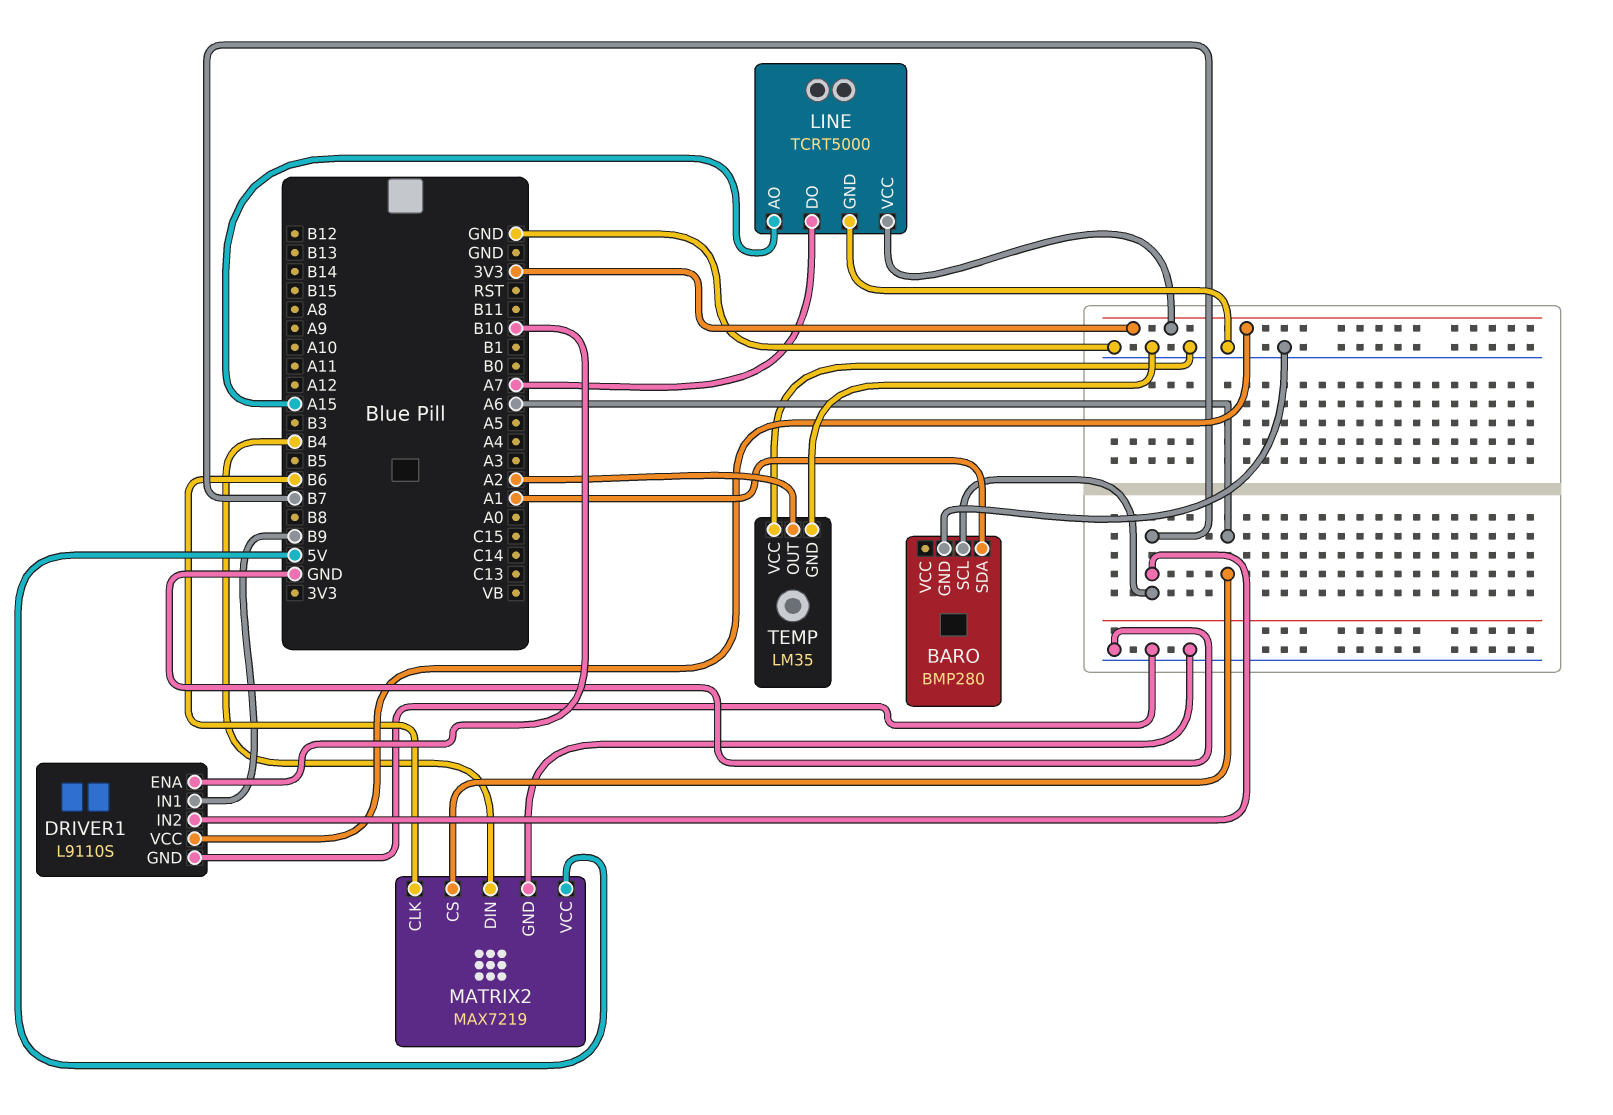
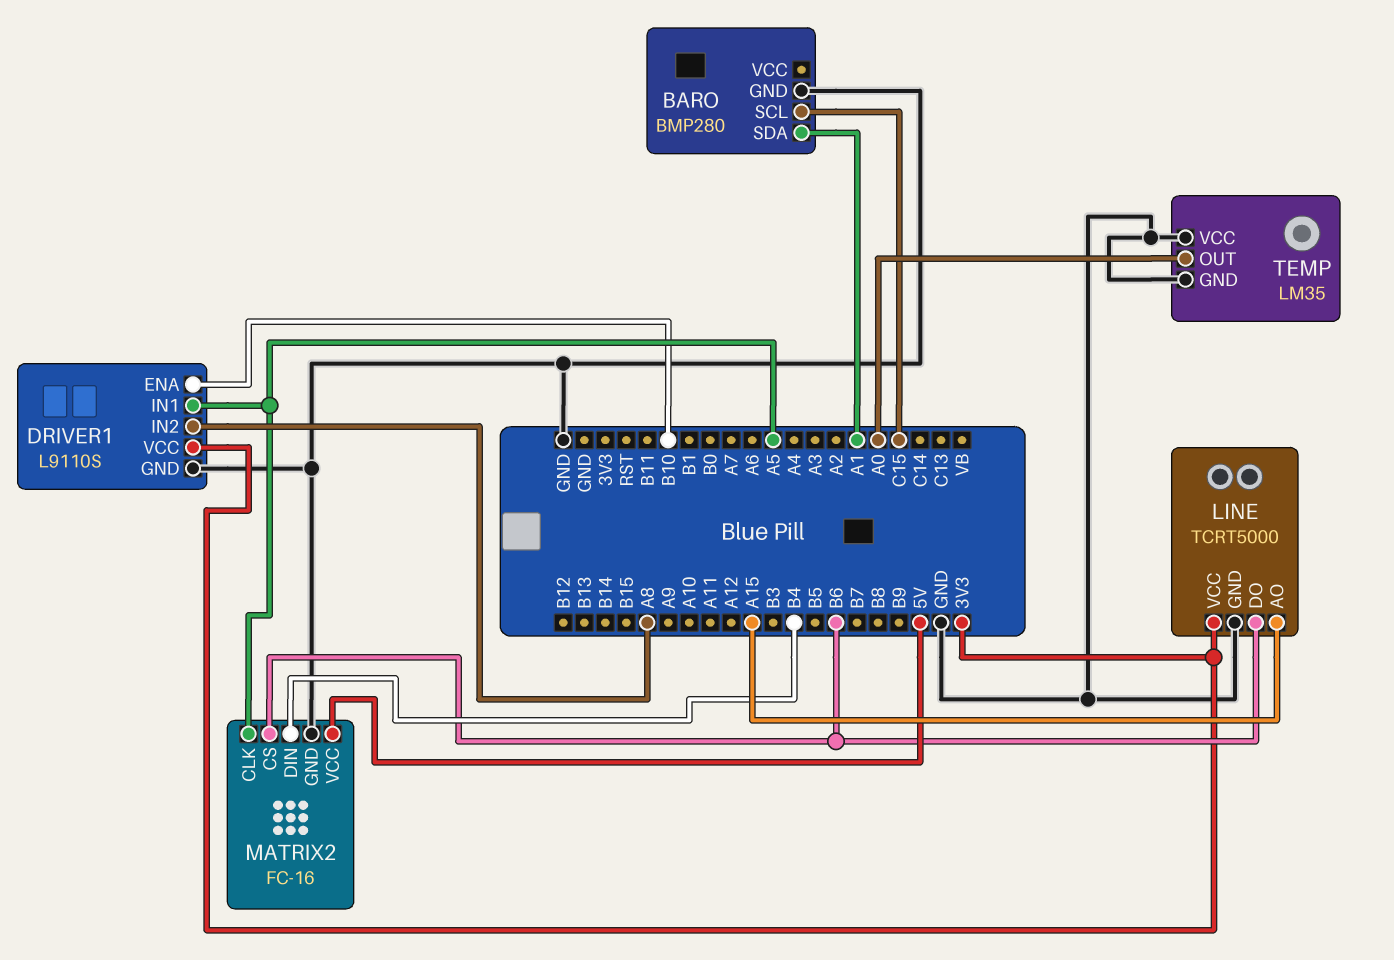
BARO pin SCL: B7 -> C15
DRIVER1 pin IN1: B9 -> A5
DRIVER1 pin IN2: B7 -> A8
LINE pin DO: A7 -> B6
MATRIX2: MAX7219 -> FC-16
MATRIX2 pin CLK: B6 -> A5
MATRIX2 pin CS: A6 -> B6
TEMP pin OUT: A2 -> A0

